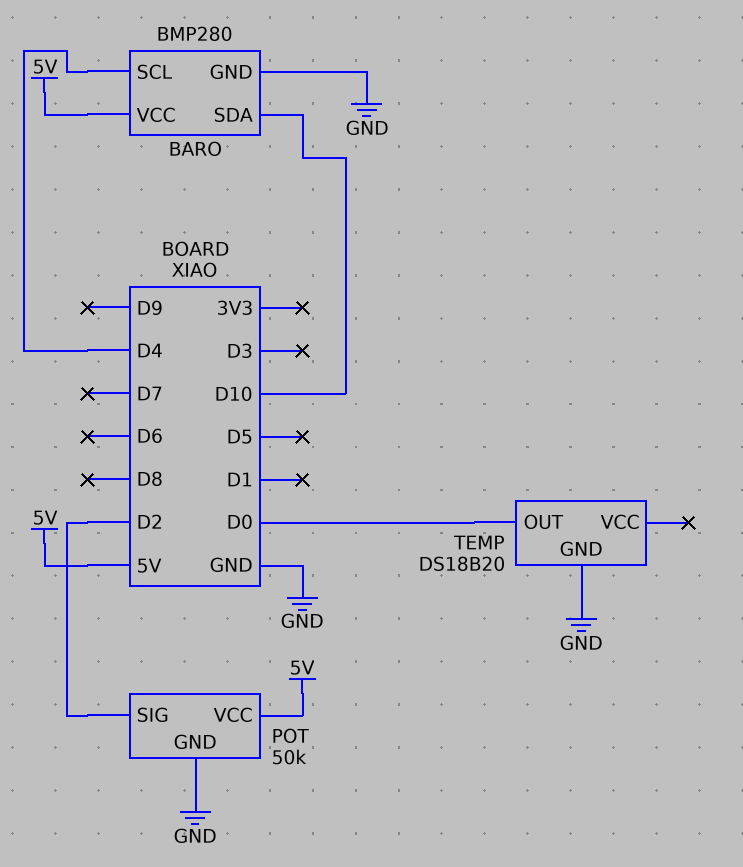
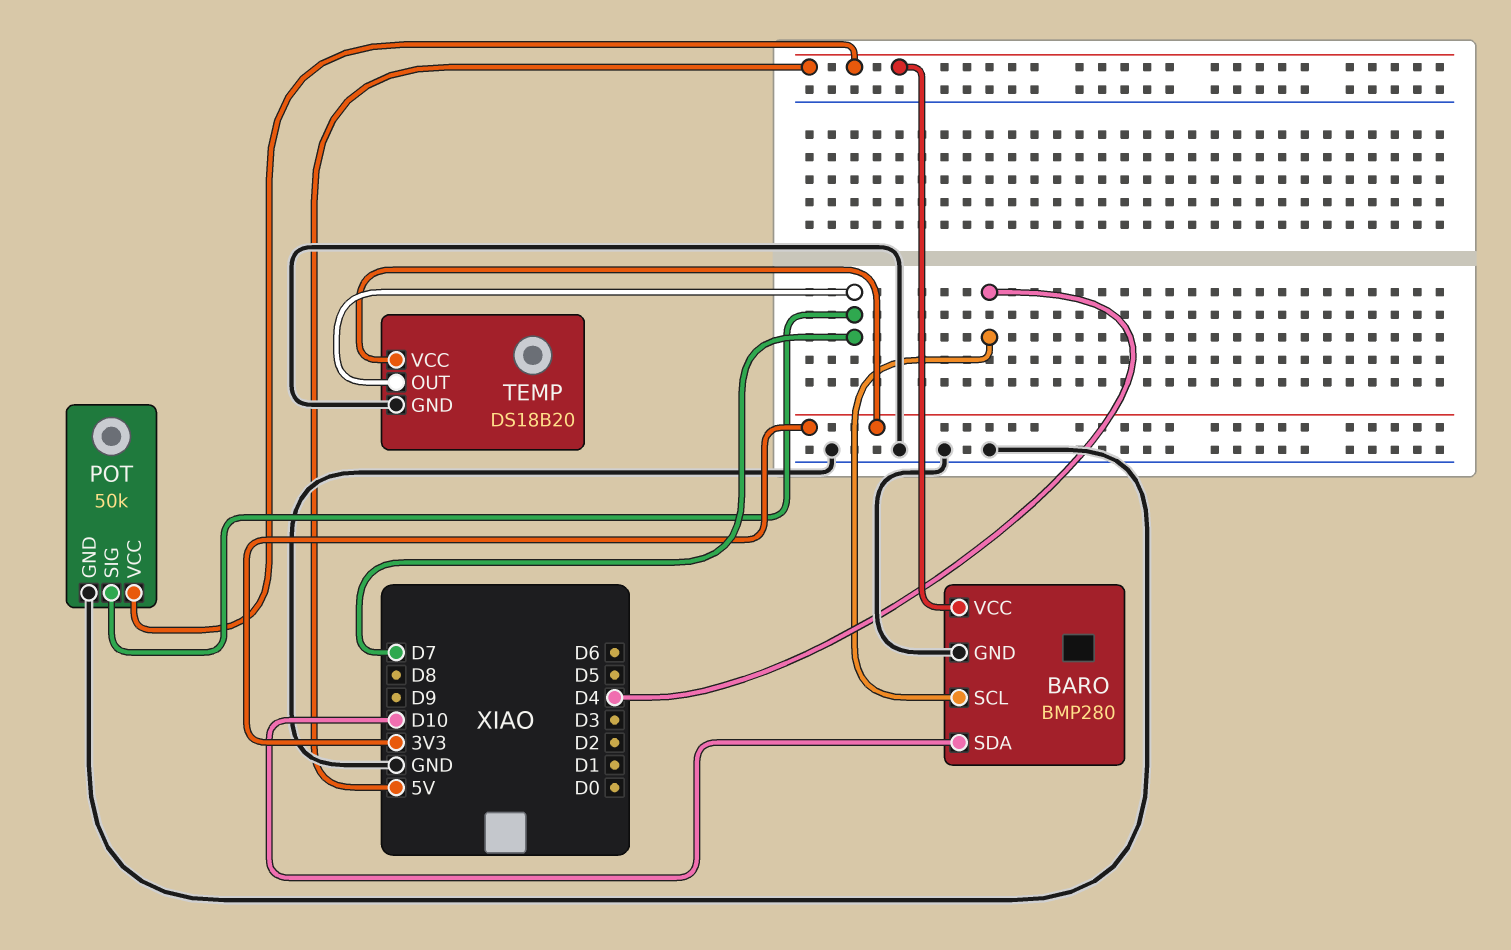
POT pin SIG: D2 -> D7
TEMP pin OUT: D0 -> D7
TEMP pin VCC: none -> 3V3

